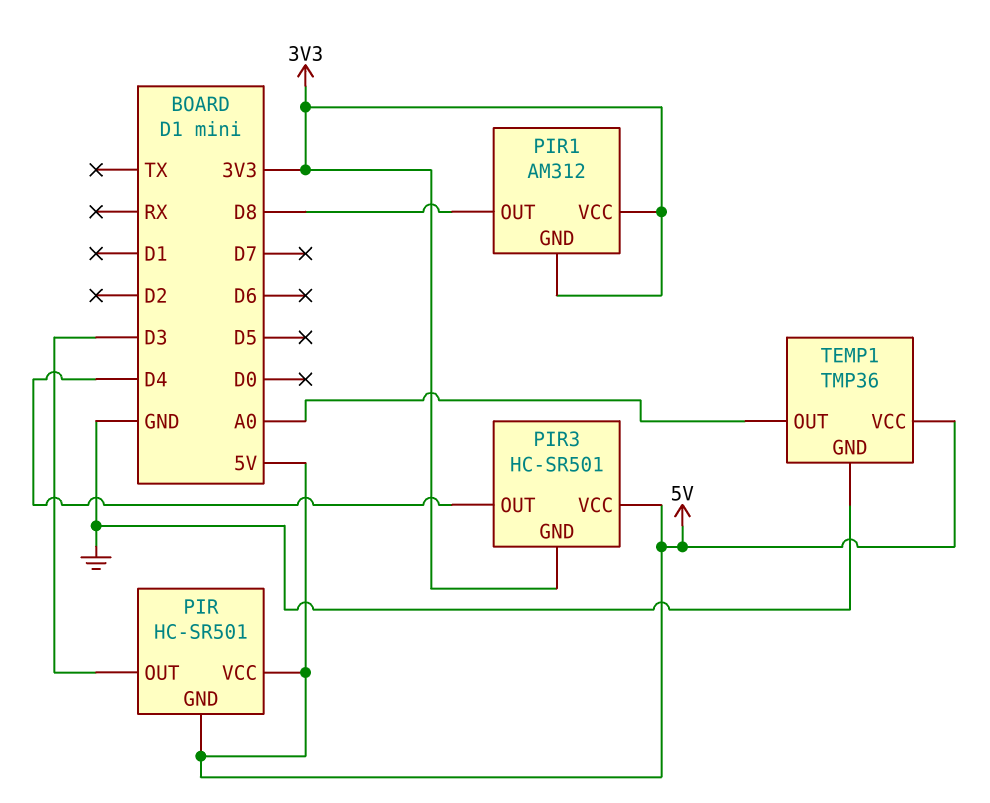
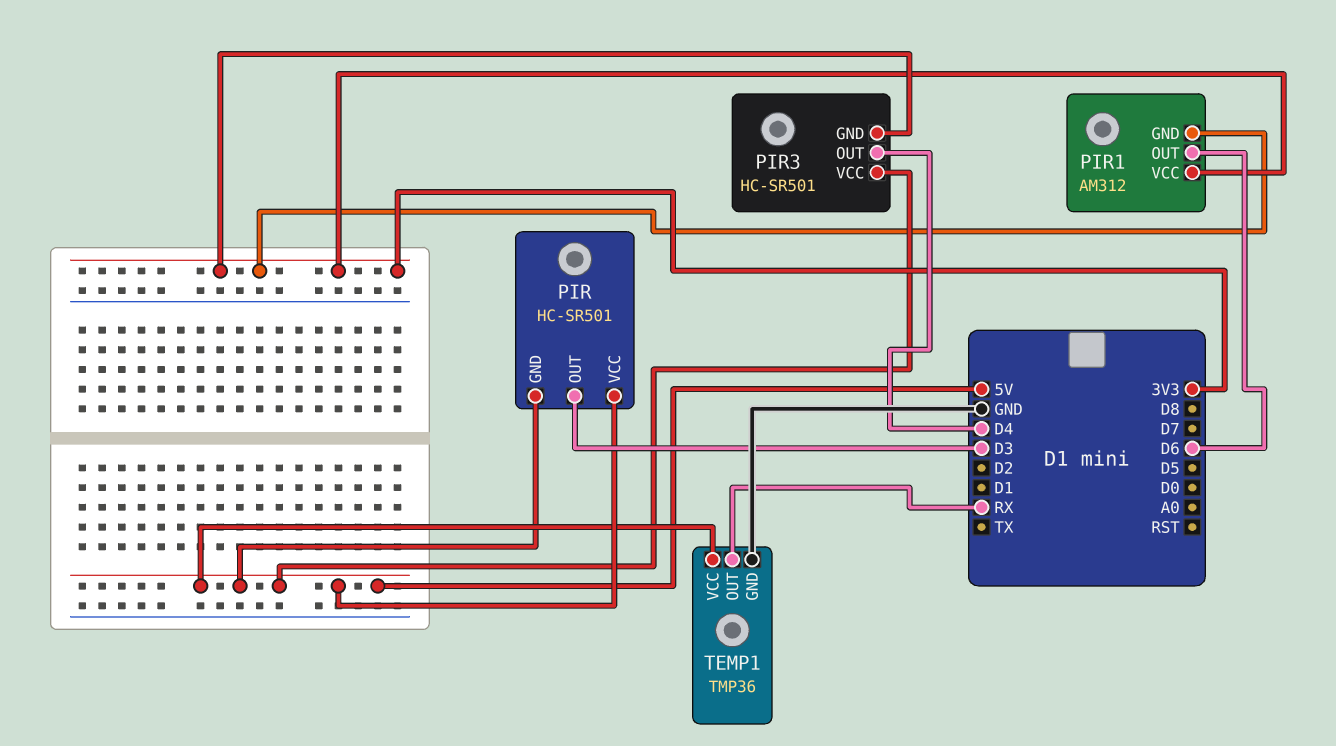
PIR1 pin OUT: D8 -> D6
TEMP1 pin OUT: A0 -> RX

